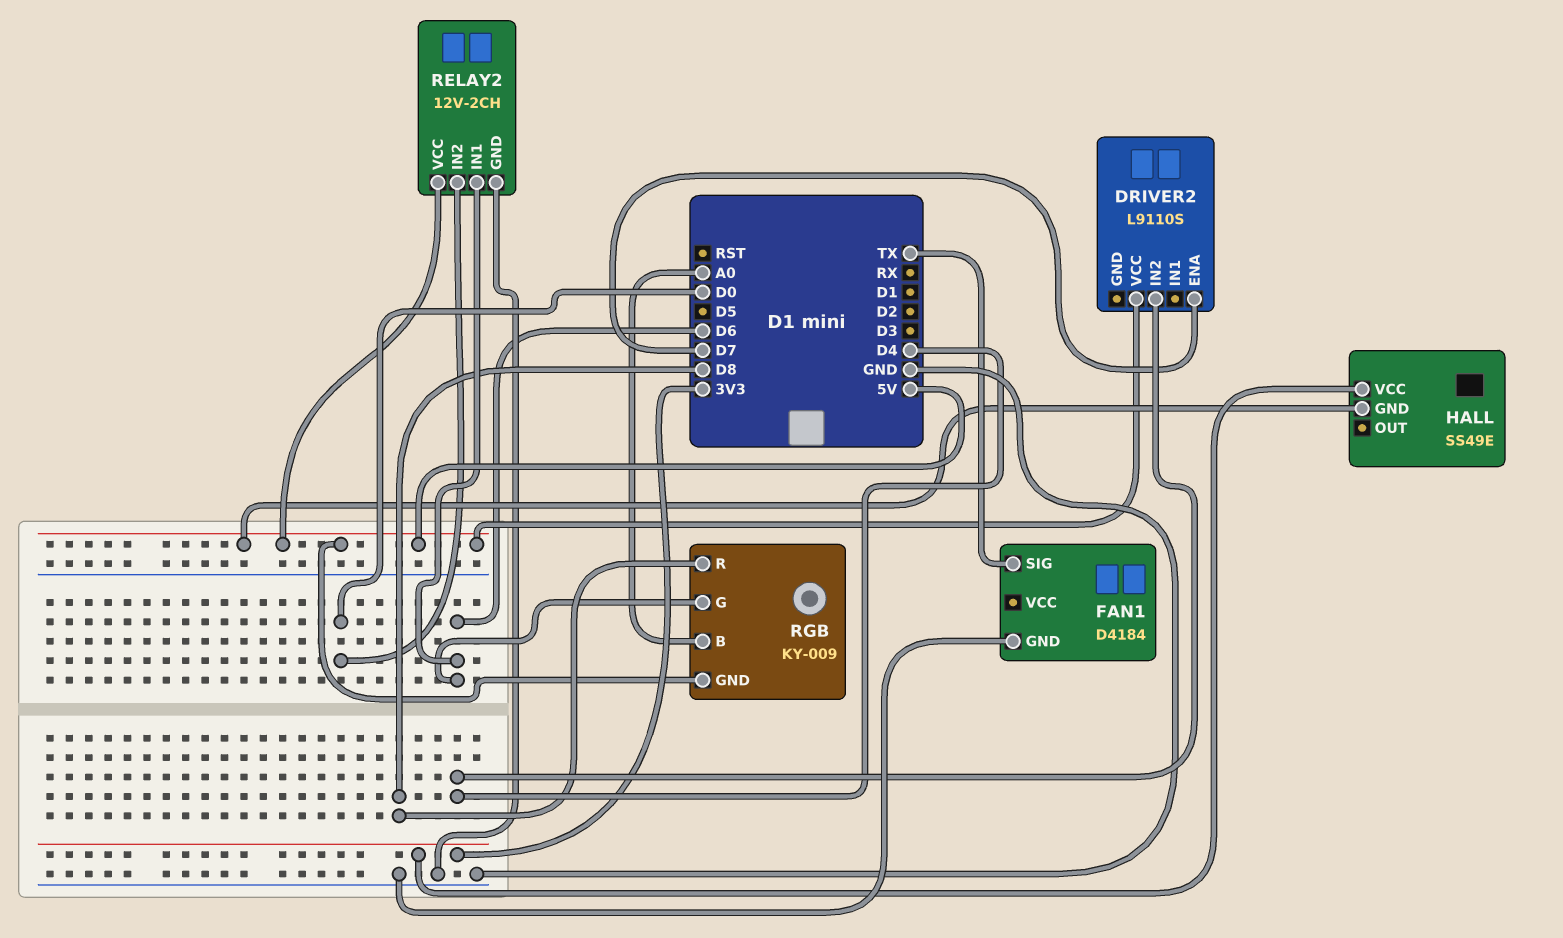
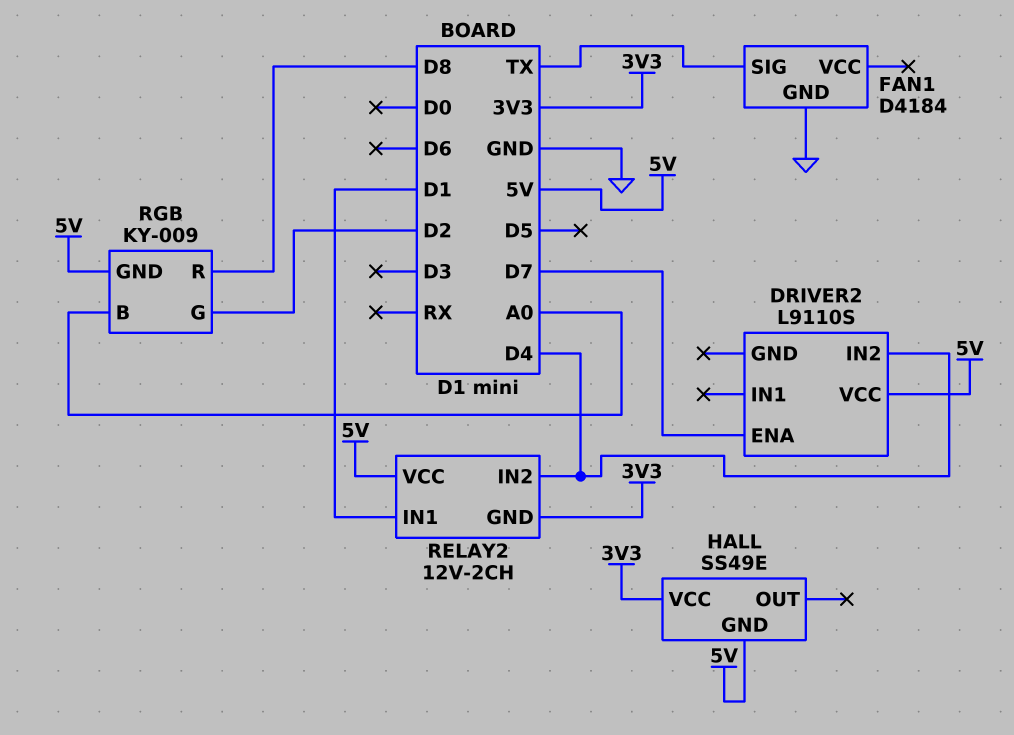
RELAY2 pin GND: GND -> 3V3
RELAY2 pin IN1: D6 -> D1
RELAY2 pin IN2: D0 -> D4
RGB pin G: D6 -> D2

